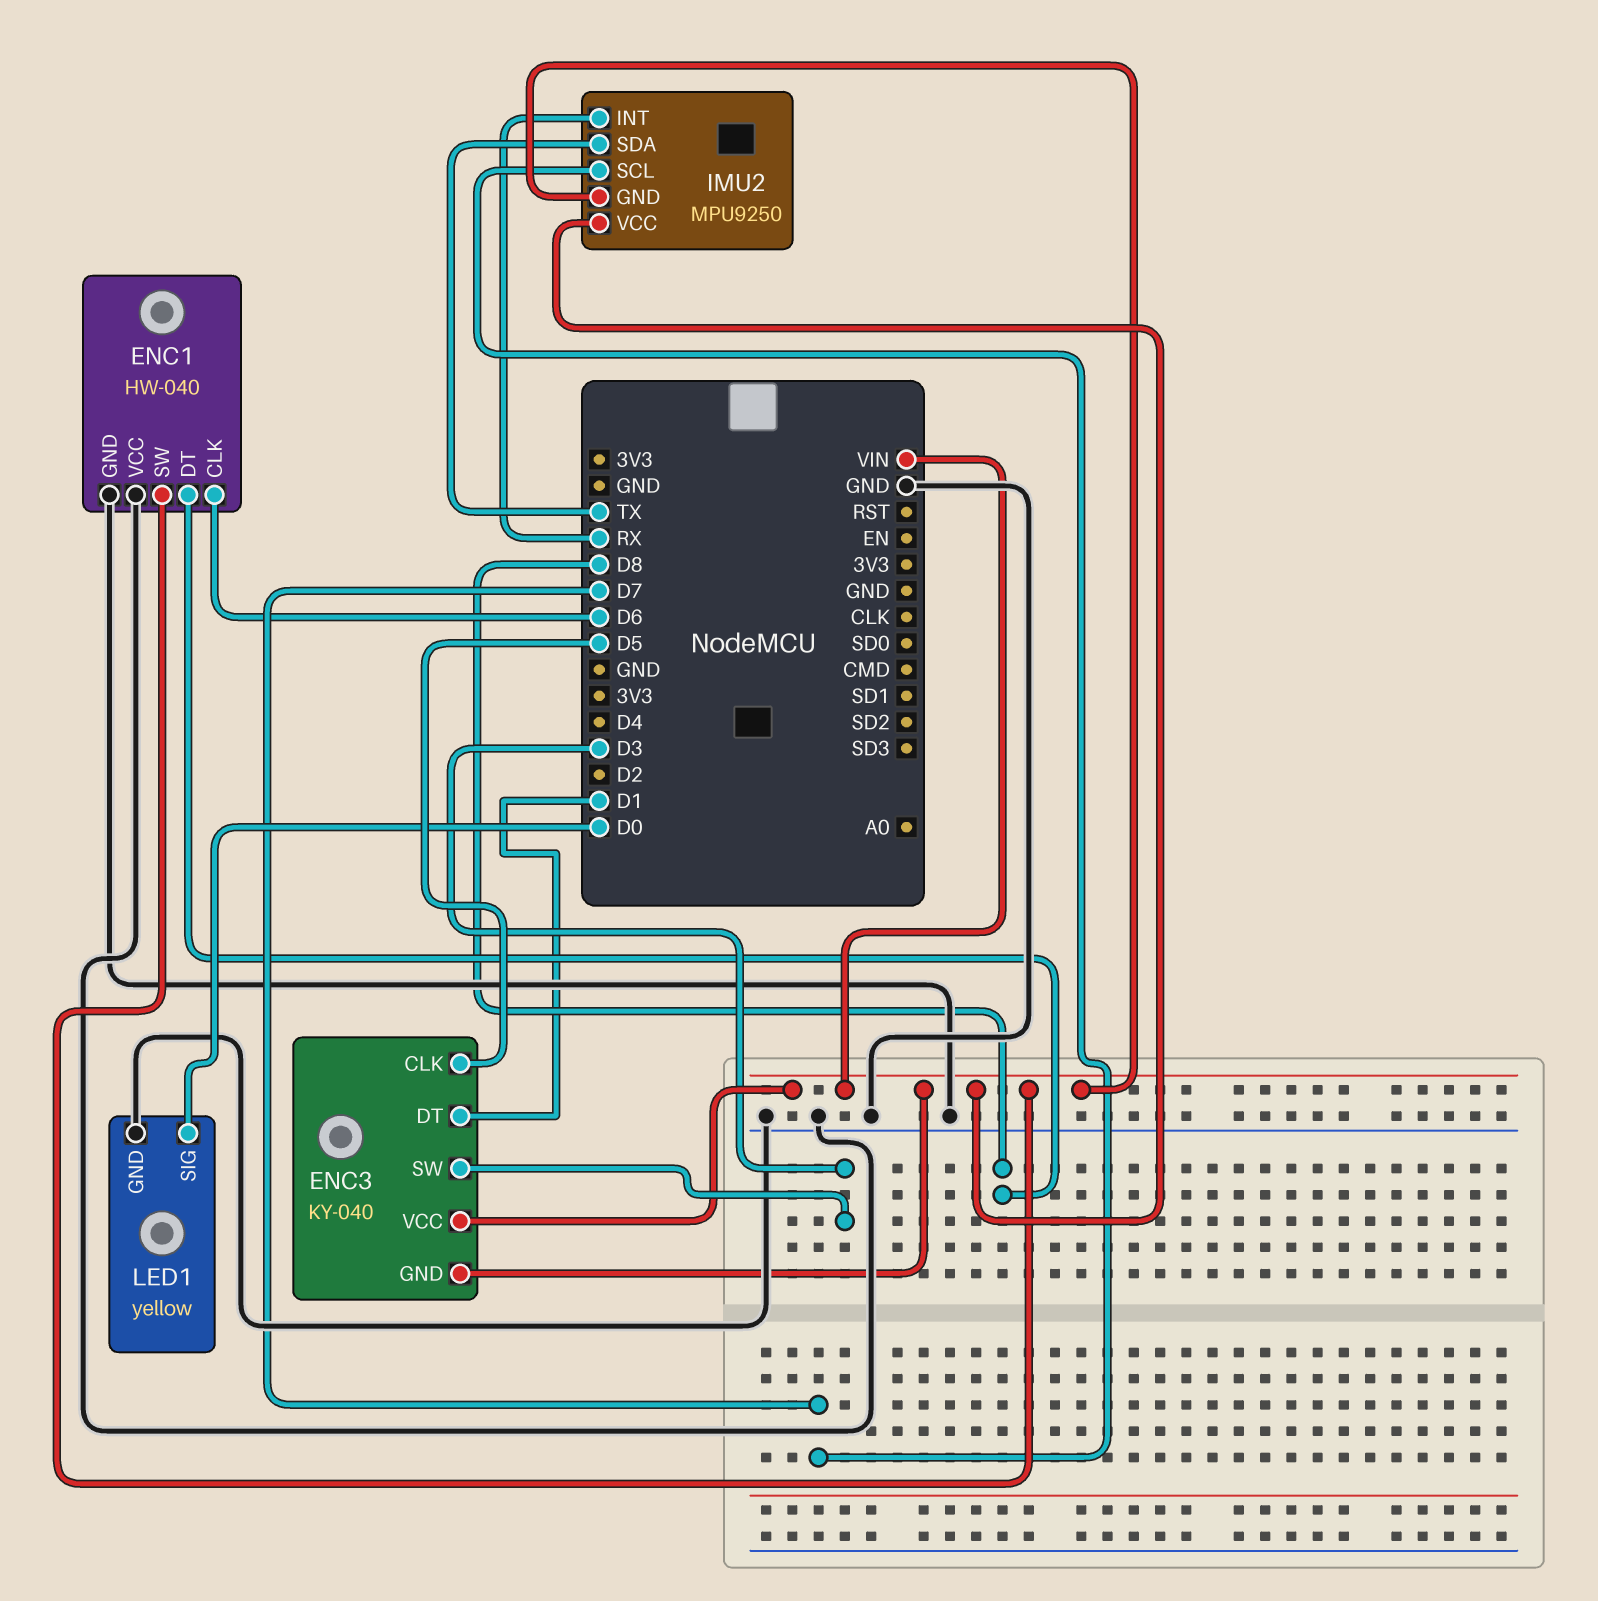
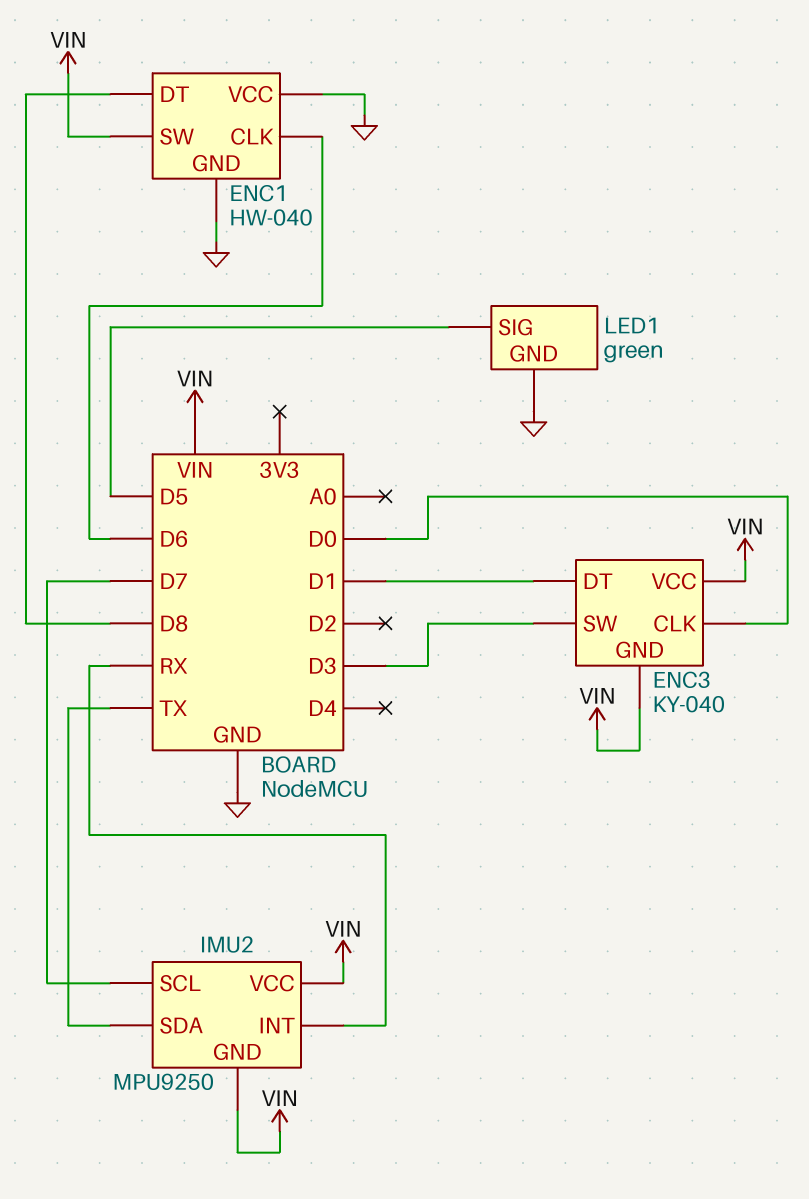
ENC3 pin CLK: D5 -> D0
LED1: yellow -> green
LED1 pin SIG: D0 -> D5

